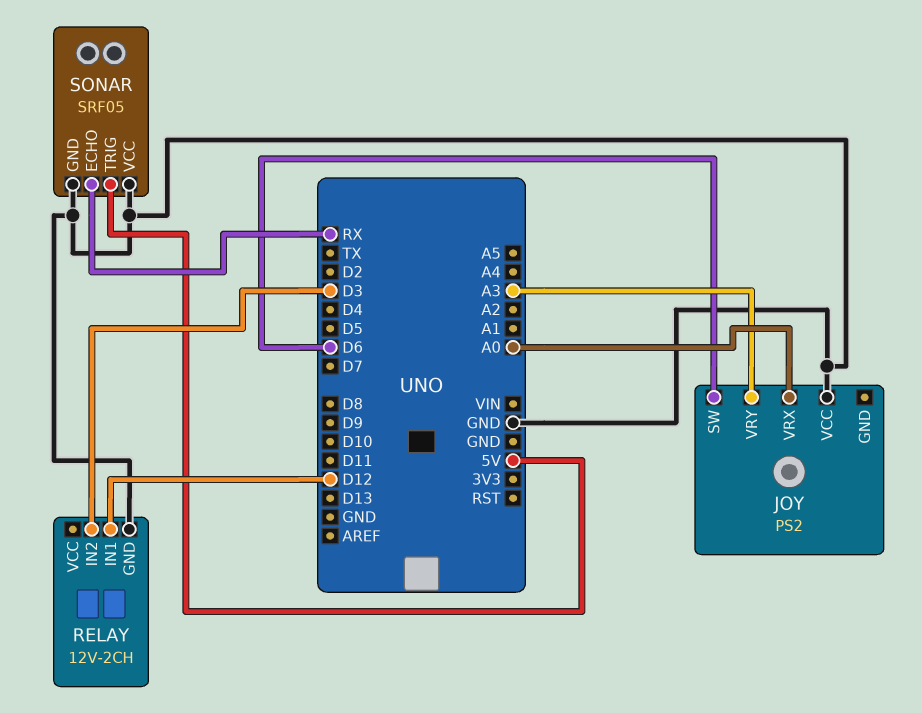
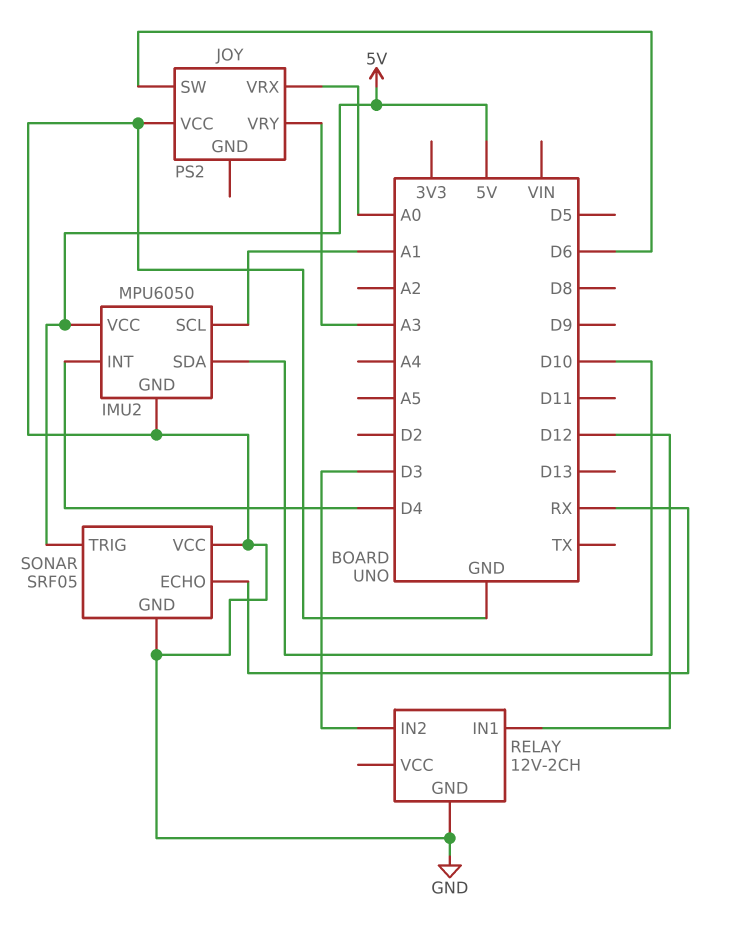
IMU2: none -> MPU6050
IMU2 pin GND: none -> GND
IMU2 pin INT: none -> D4
IMU2 pin SCL: none -> A1
IMU2 pin SDA: none -> D10
IMU2 pin VCC: none -> 5V

